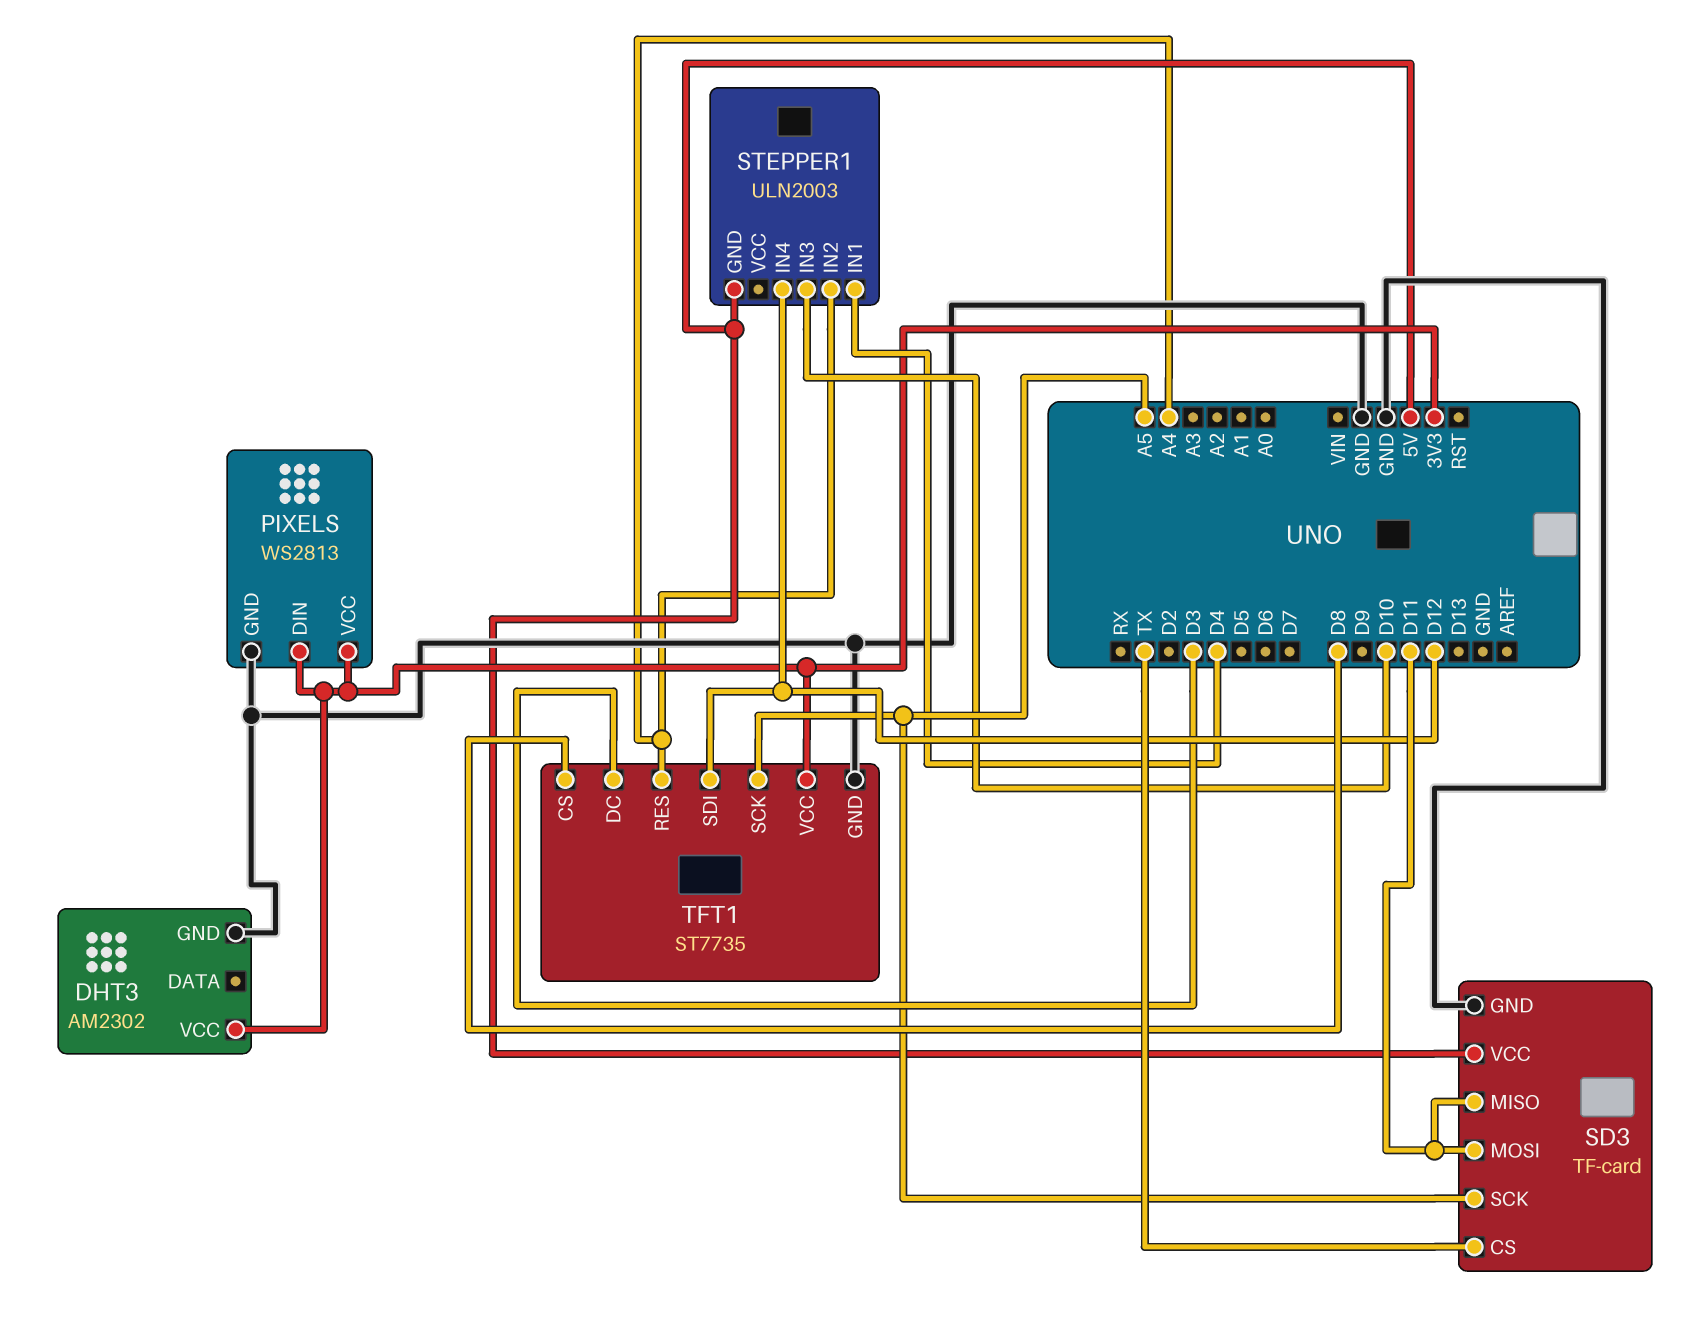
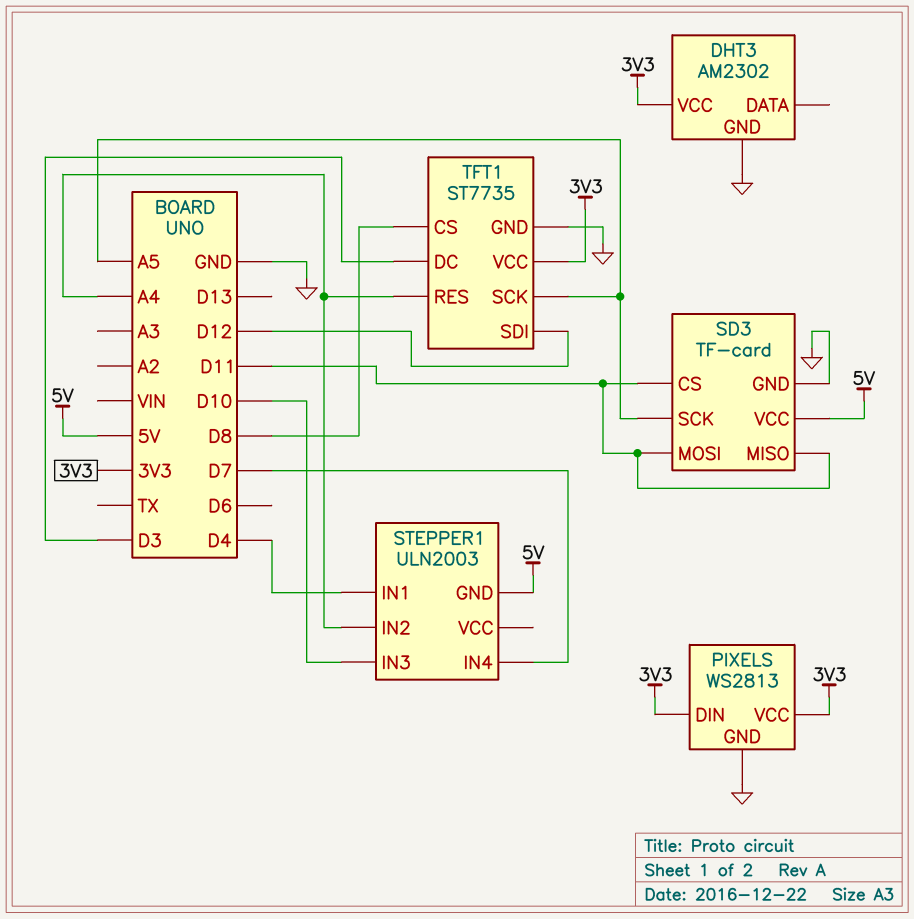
SD3 pin CS: TX -> D11
STEPPER1 pin IN4: D12 -> D7

